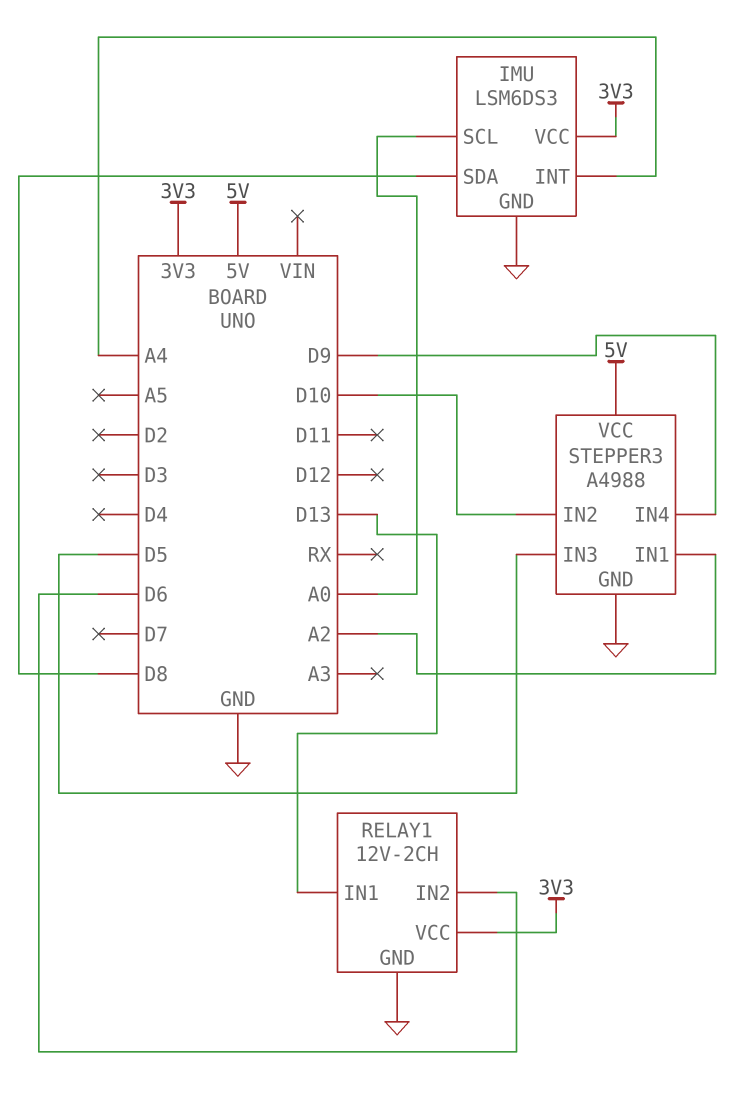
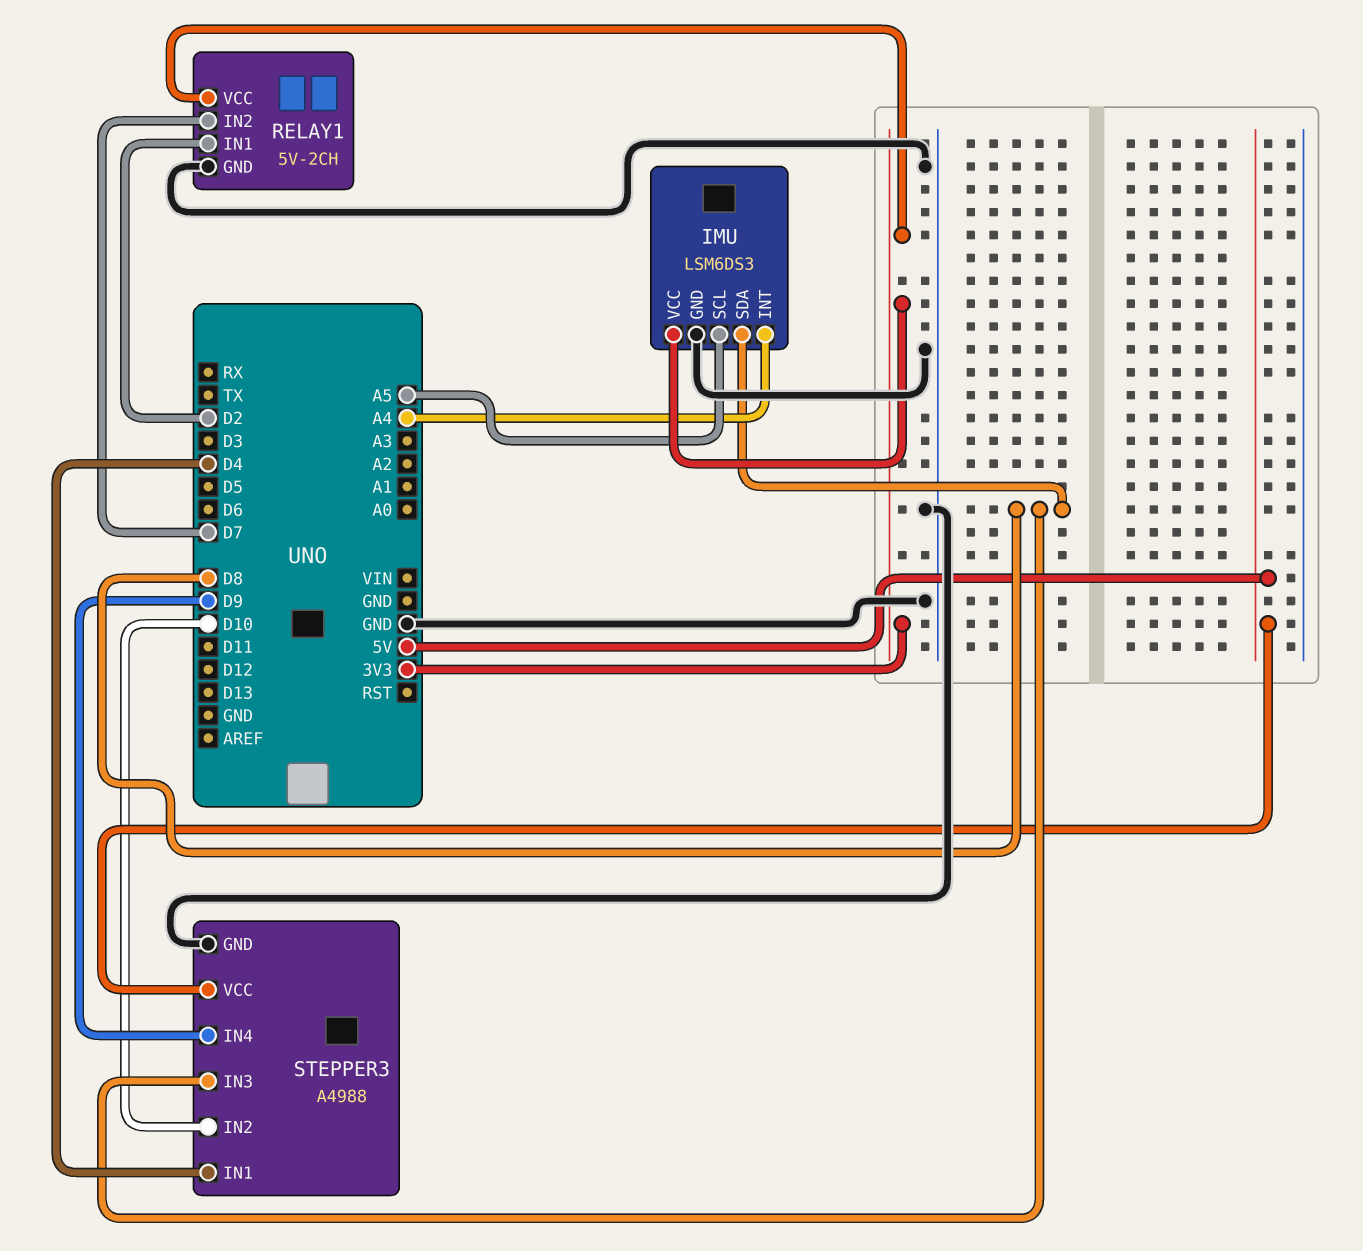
IMU pin SCL: A0 -> A5
RELAY1: 12V-2CH -> 5V-2CH
RELAY1 pin IN1: D13 -> D2
RELAY1 pin IN2: D6 -> D7
STEPPER3 pin IN1: A2 -> D4
STEPPER3 pin IN3: D5 -> D8

